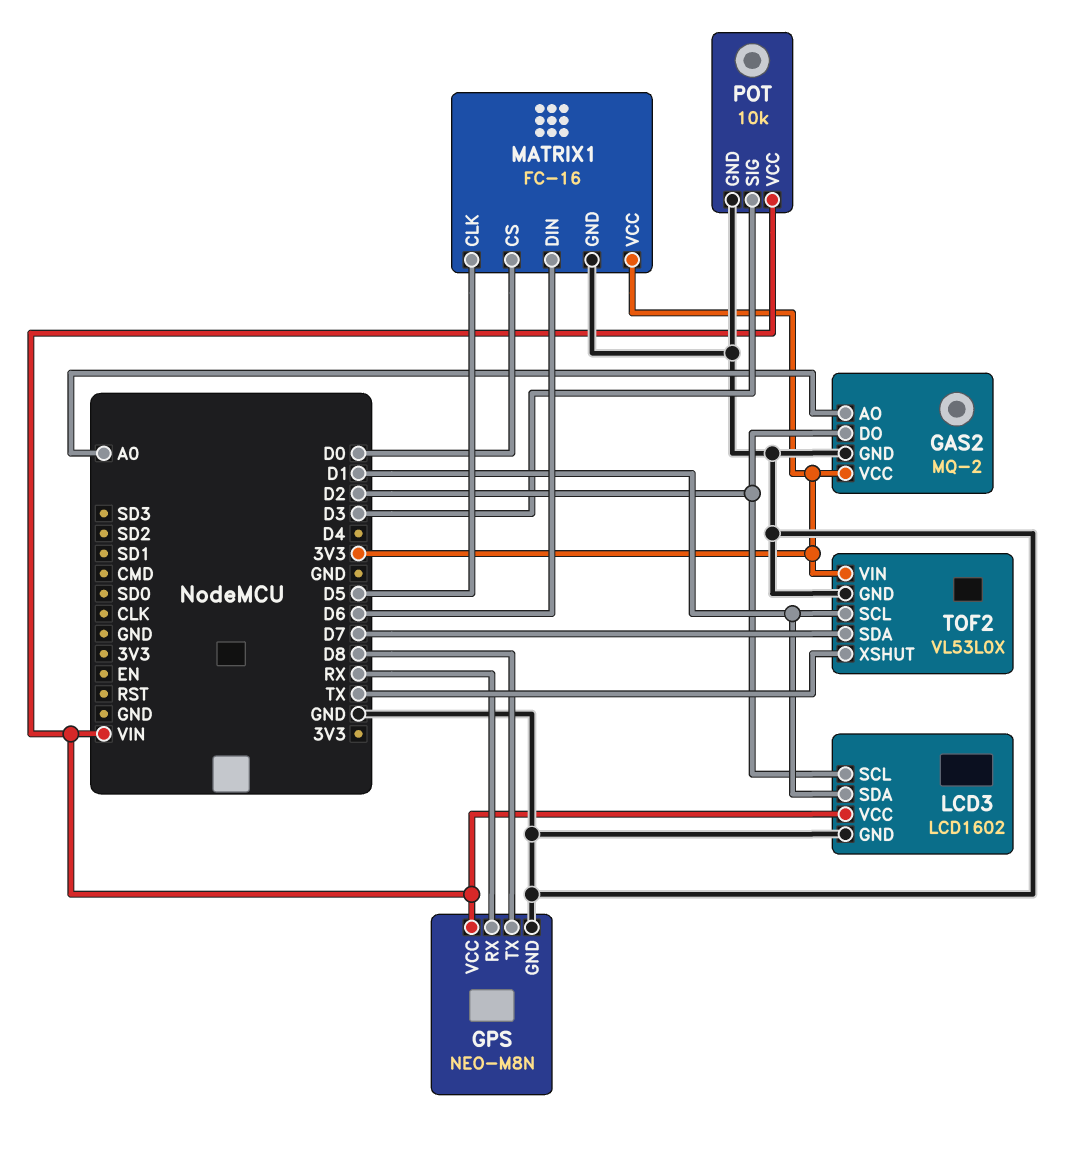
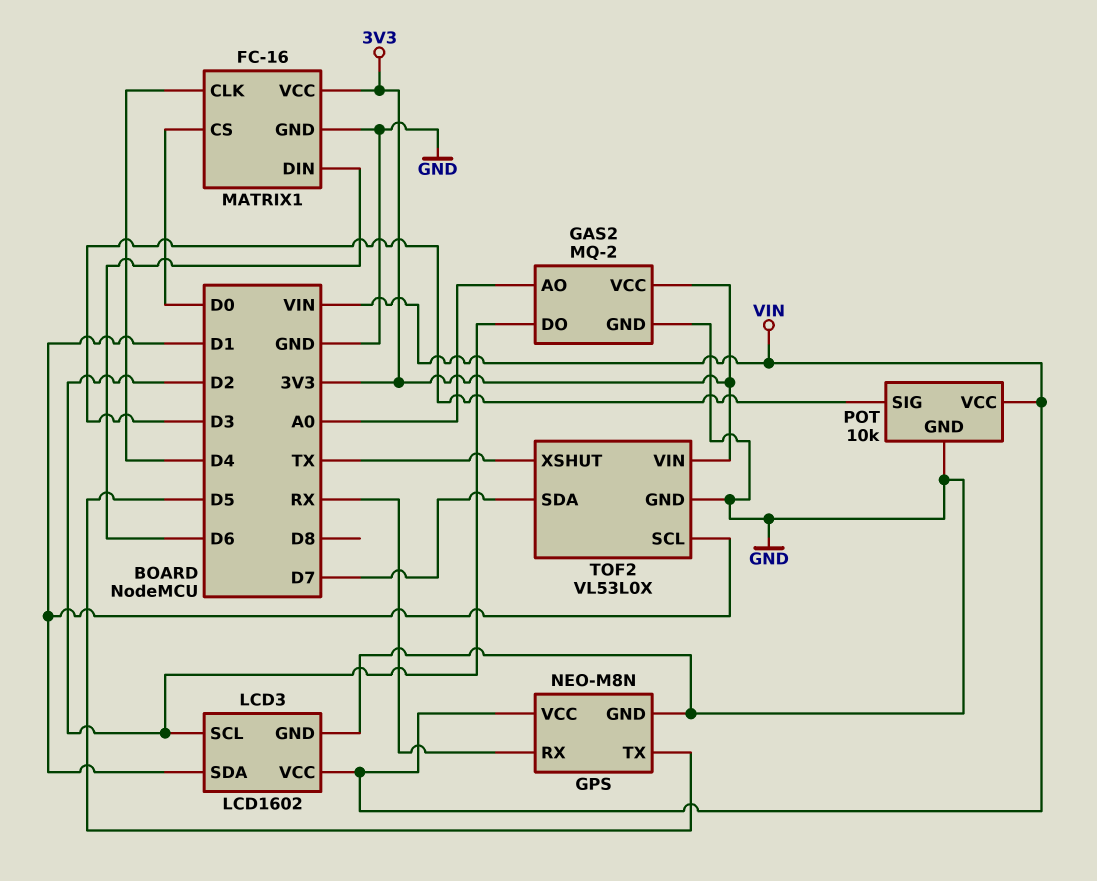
GPS pin TX: D8 -> D5
MATRIX1 pin CLK: D5 -> D4

